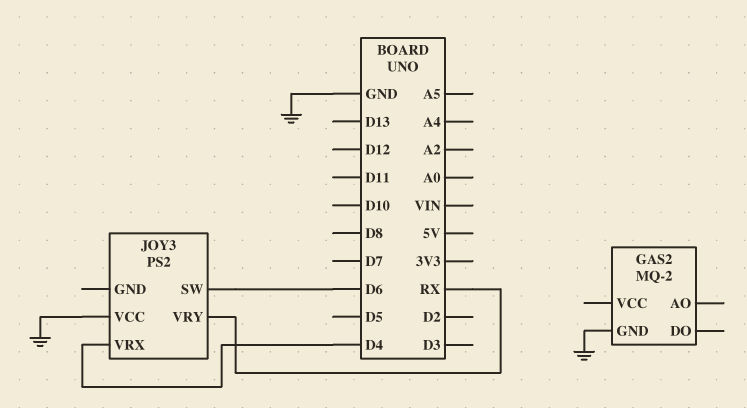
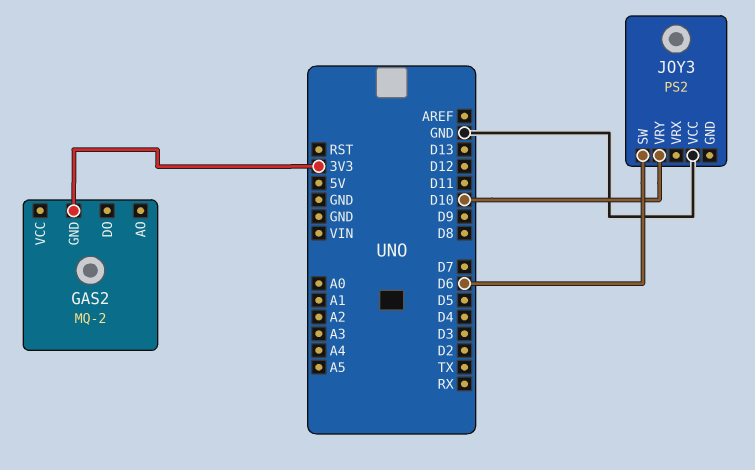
GAS2 pin GND: GND -> 3V3
JOY3 pin VRX: D4 -> none
JOY3 pin VRY: RX -> D10

